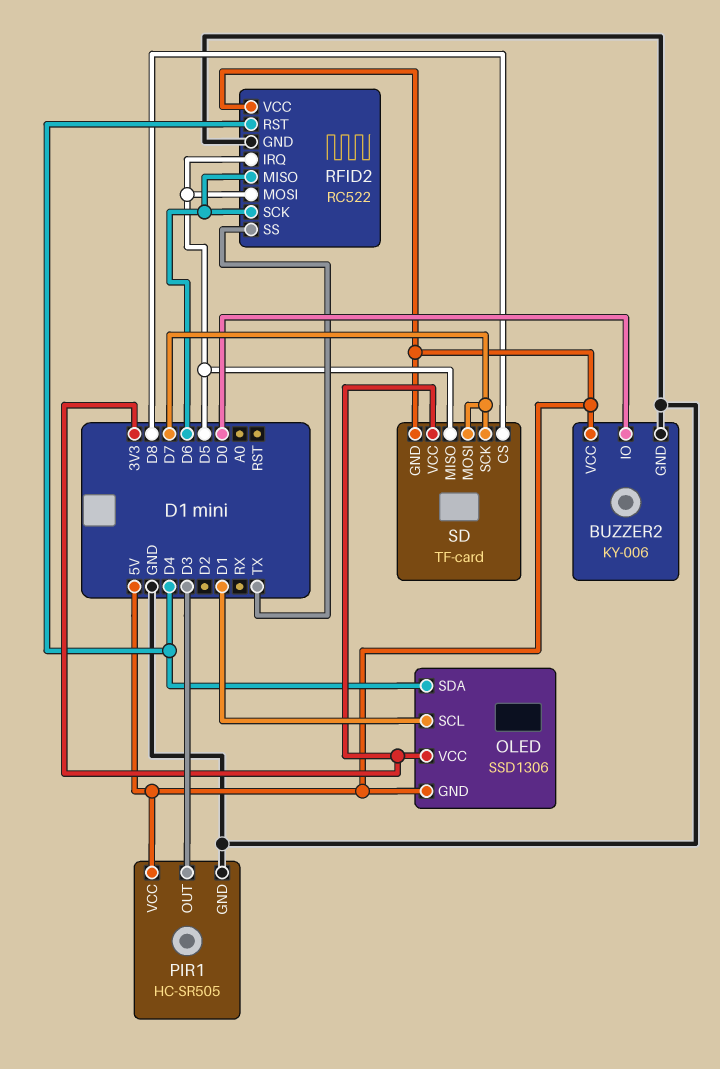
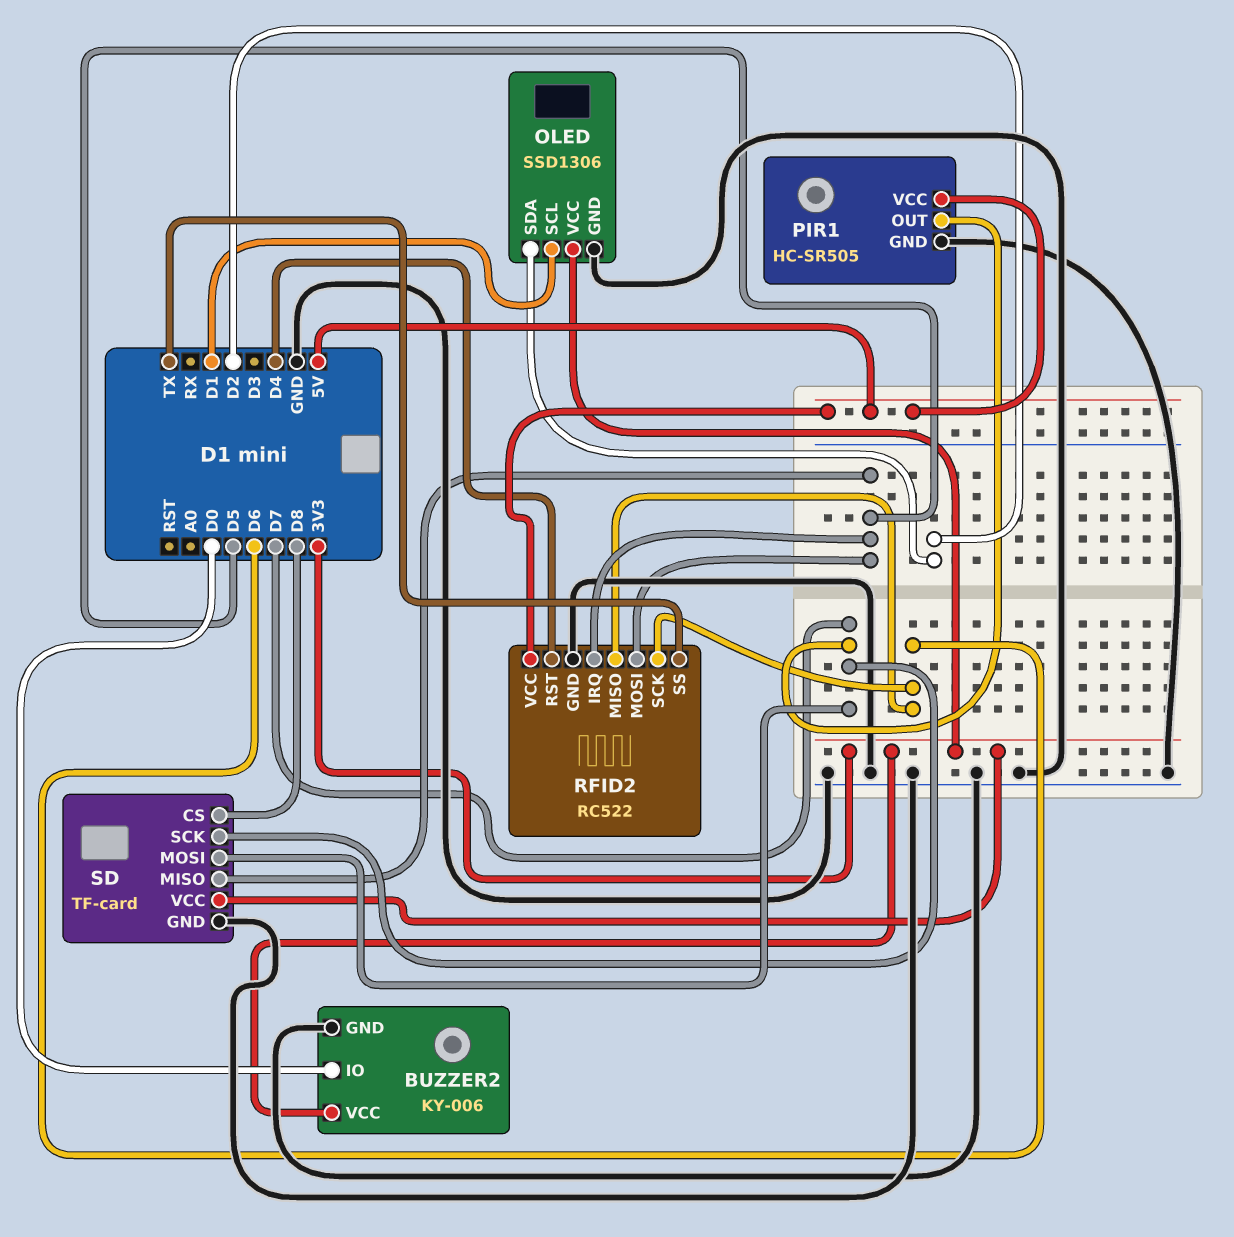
BUZZER2 pin VCC: 5V -> 3V3
OLED pin GND: 5V -> GND
OLED pin SDA: D4 -> D2
PIR1 pin OUT: D3 -> D7
SD pin GND: 5V -> GND

